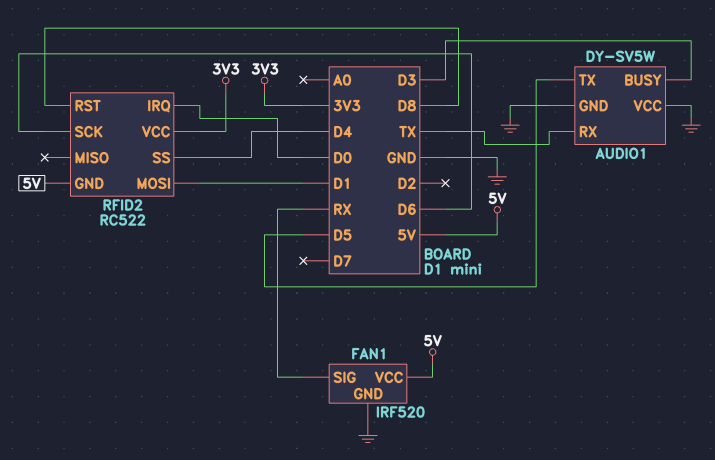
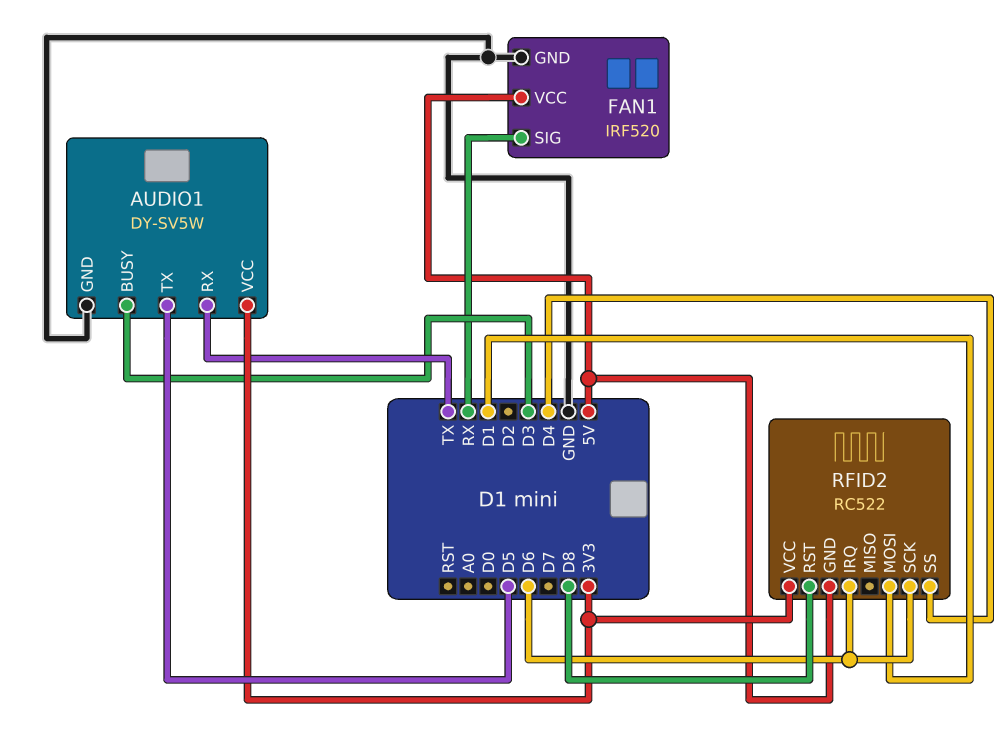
AUDIO1 pin VCC: GND -> 3V3
RFID2 pin IRQ: D0 -> D6

